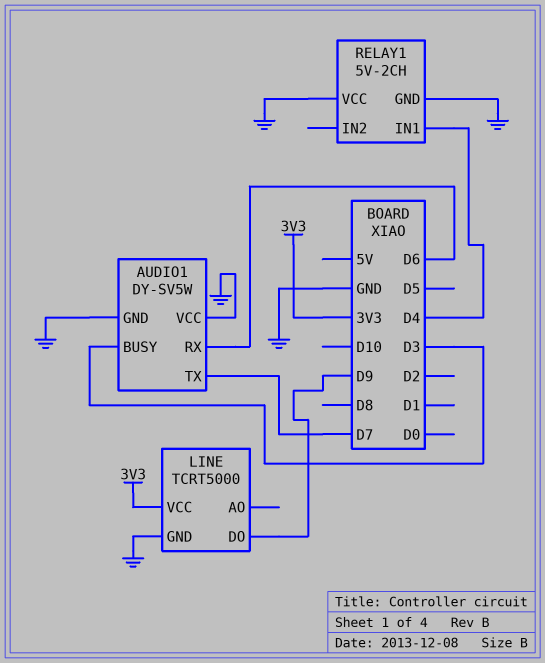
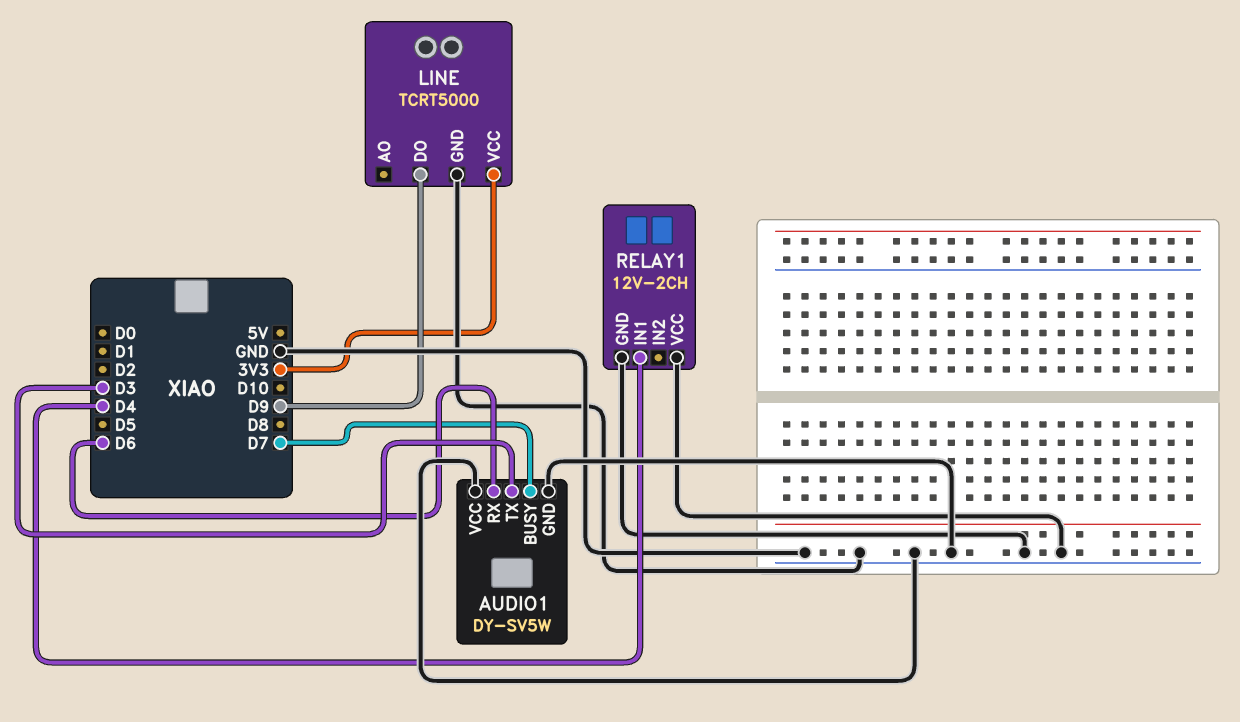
AUDIO1 pin BUSY: D3 -> D7
AUDIO1 pin TX: D7 -> D3
RELAY1: 5V-2CH -> 12V-2CH

